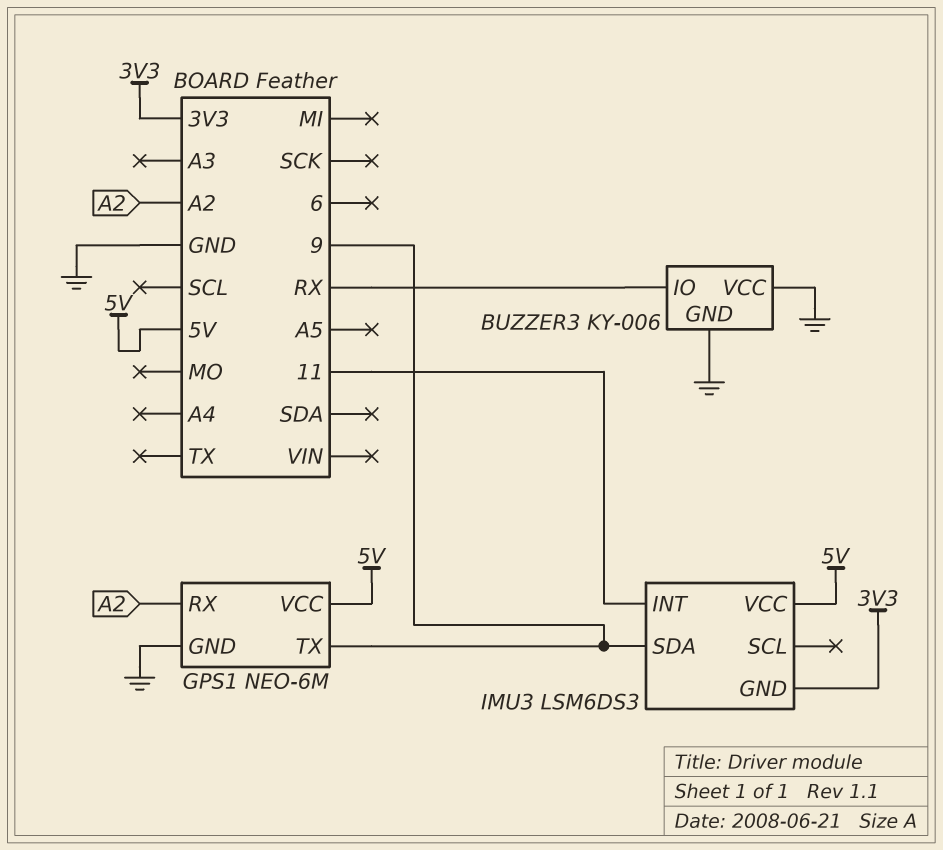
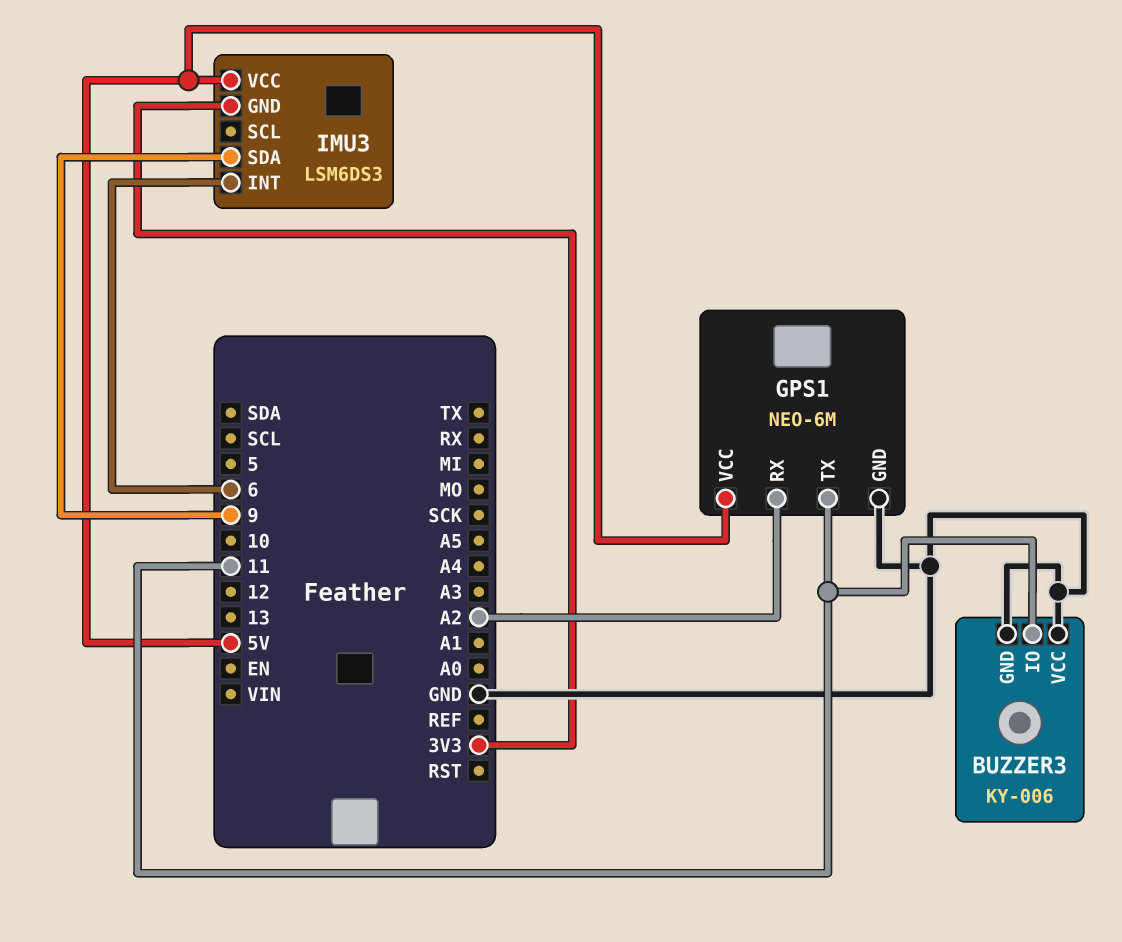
BUZZER3 pin IO: RX -> 11
GPS1 pin TX: 9 -> 11
IMU3 pin INT: 11 -> 6

